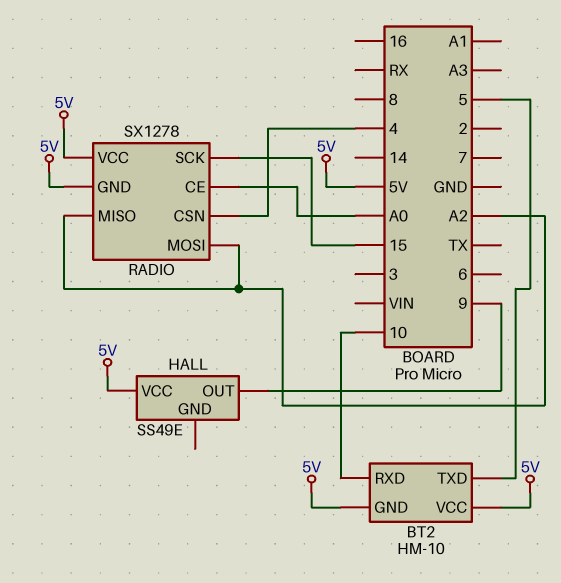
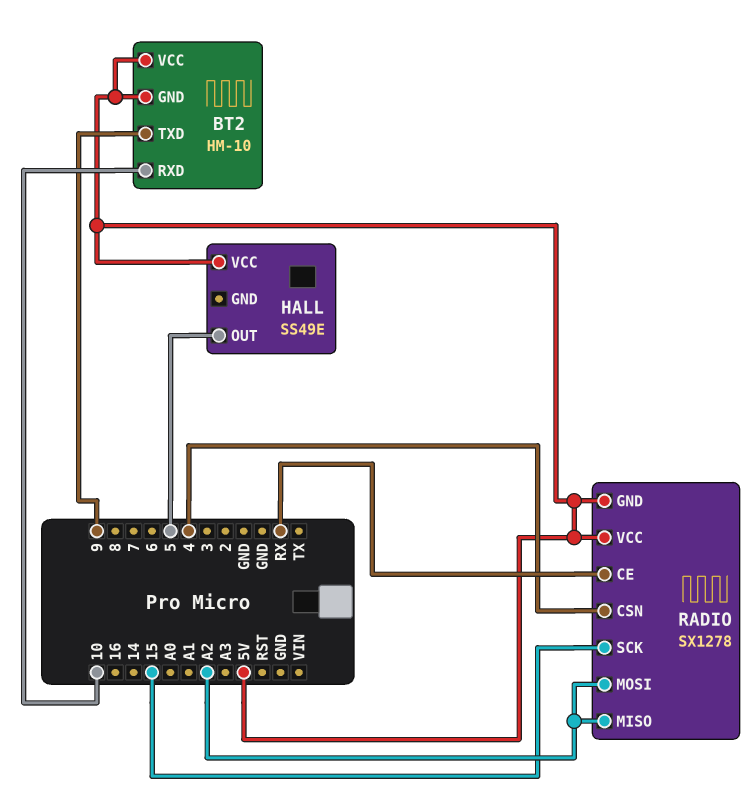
BT2 pin TXD: 5 -> 9
HALL pin OUT: 9 -> 5
RADIO pin CE: A0 -> RX

